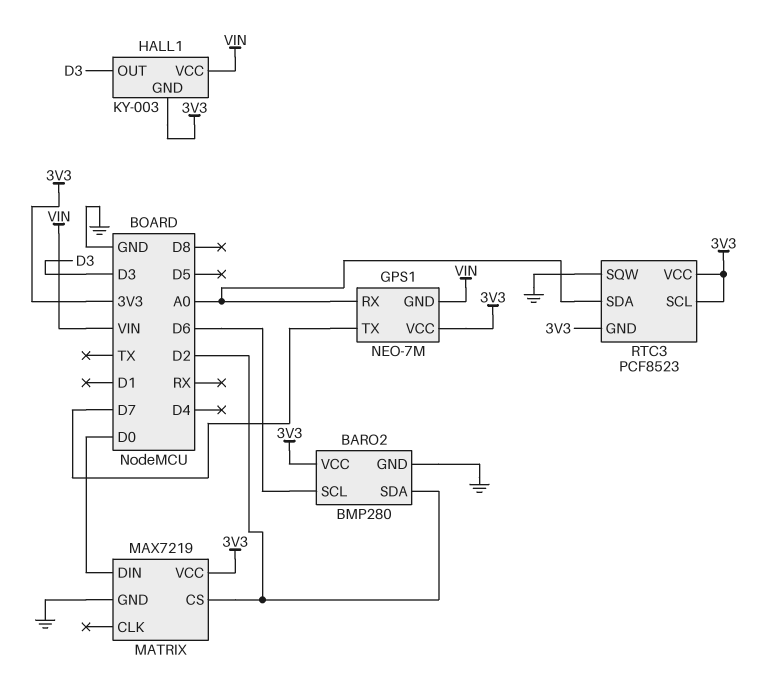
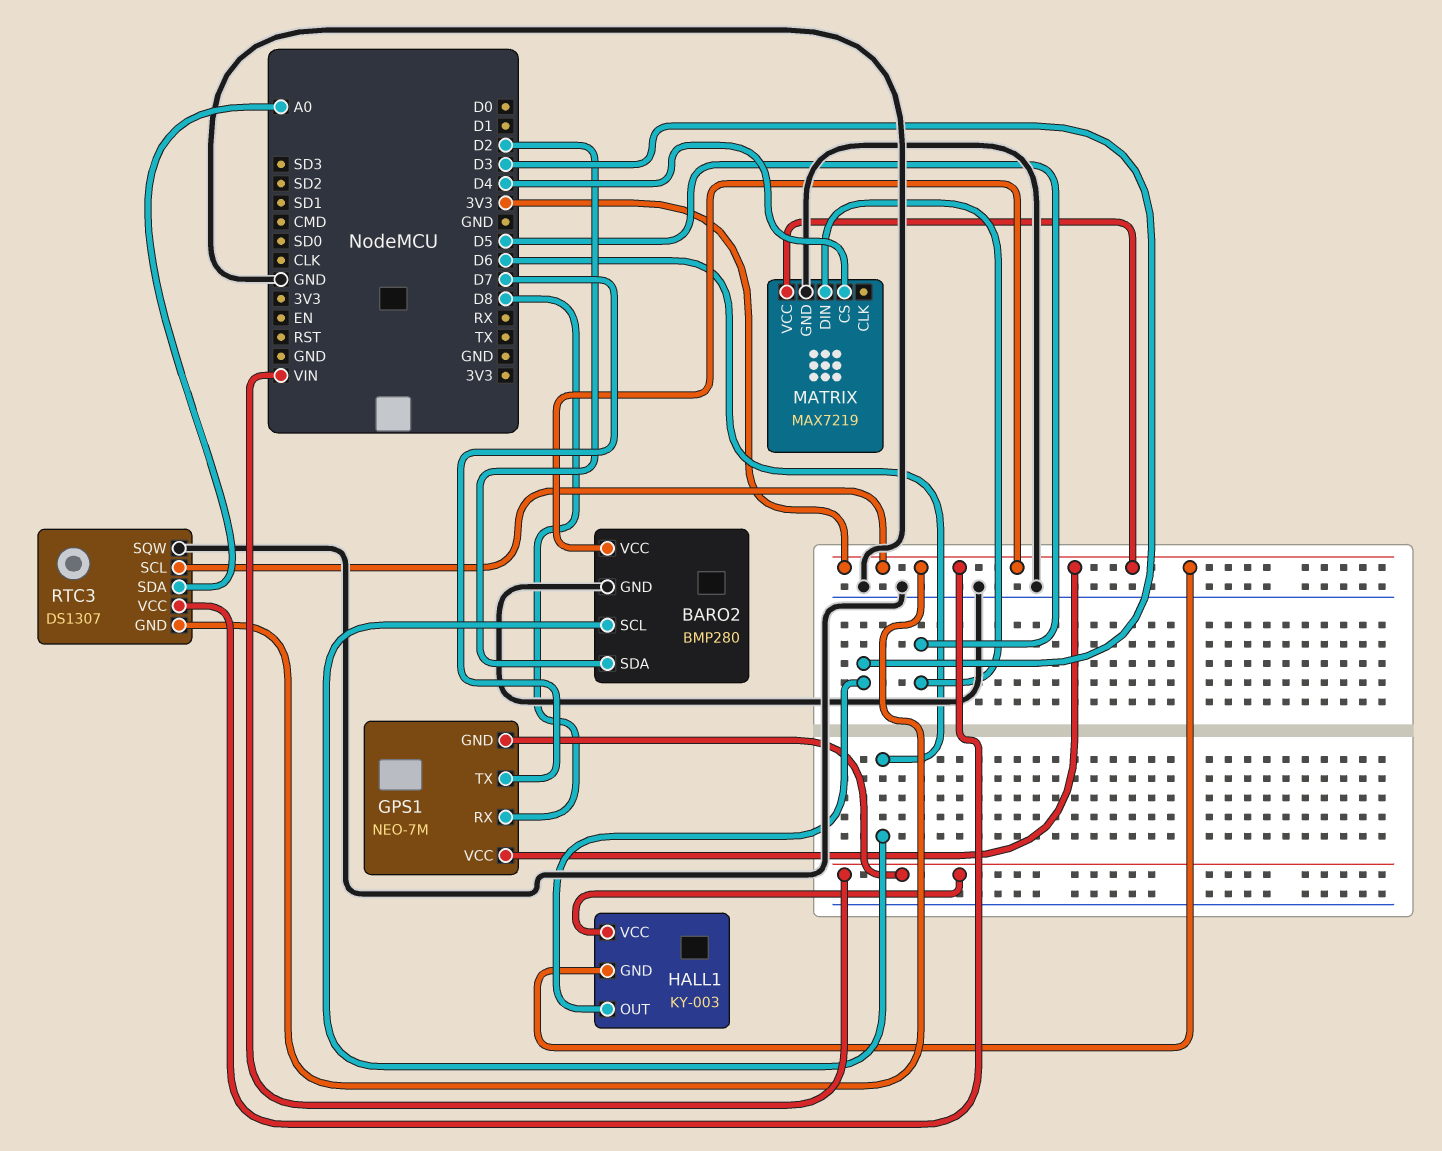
GPS1 pin RX: A0 -> D8
MATRIX pin CS: D2 -> D4
MATRIX pin DIN: D0 -> D5
RTC3: PCF8523 -> DS1307

